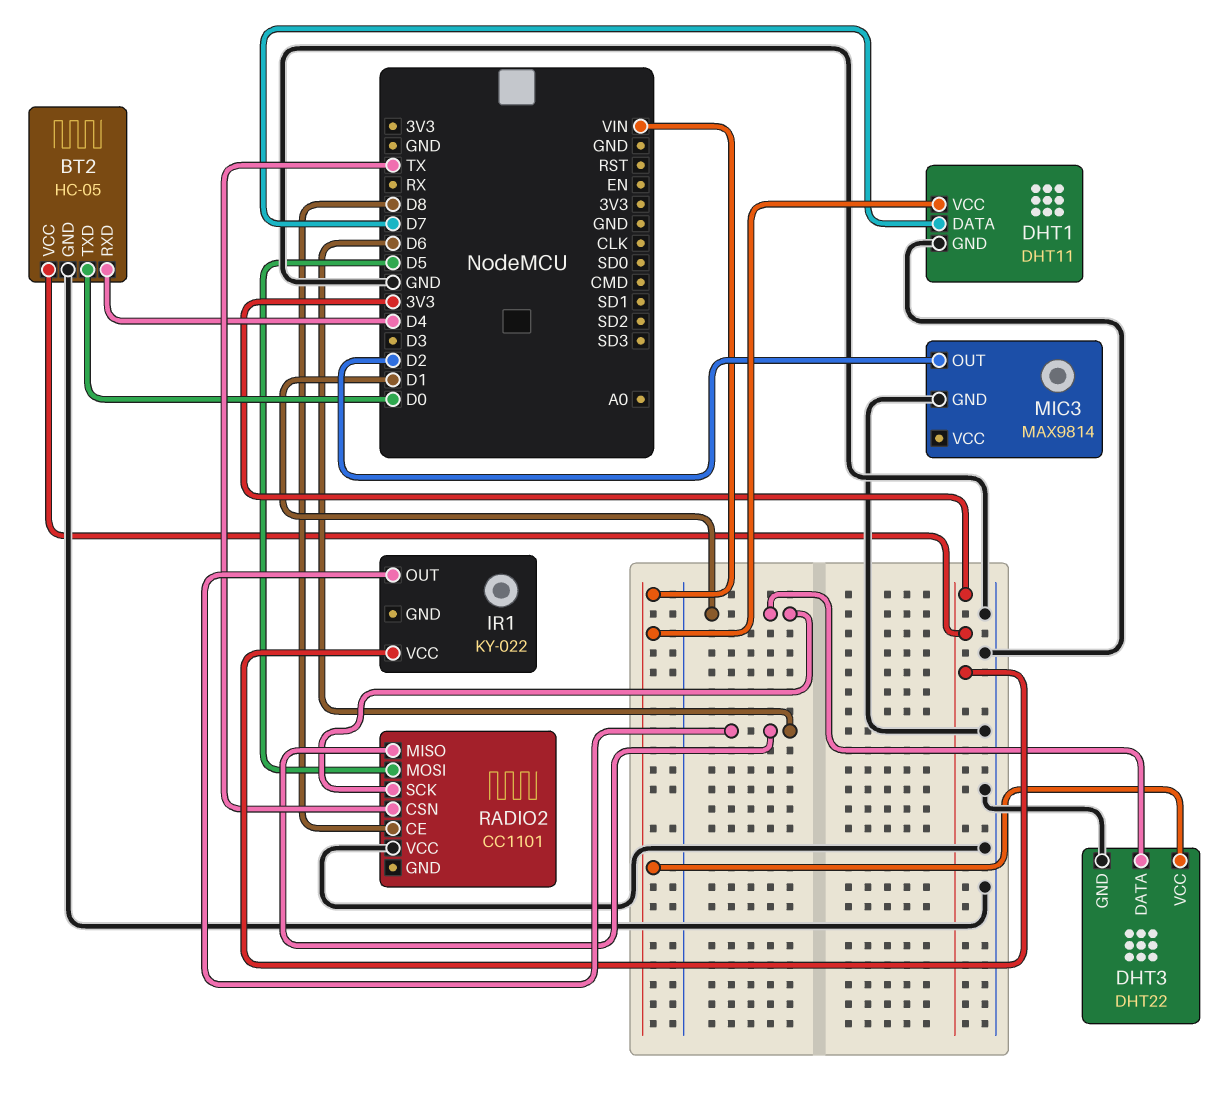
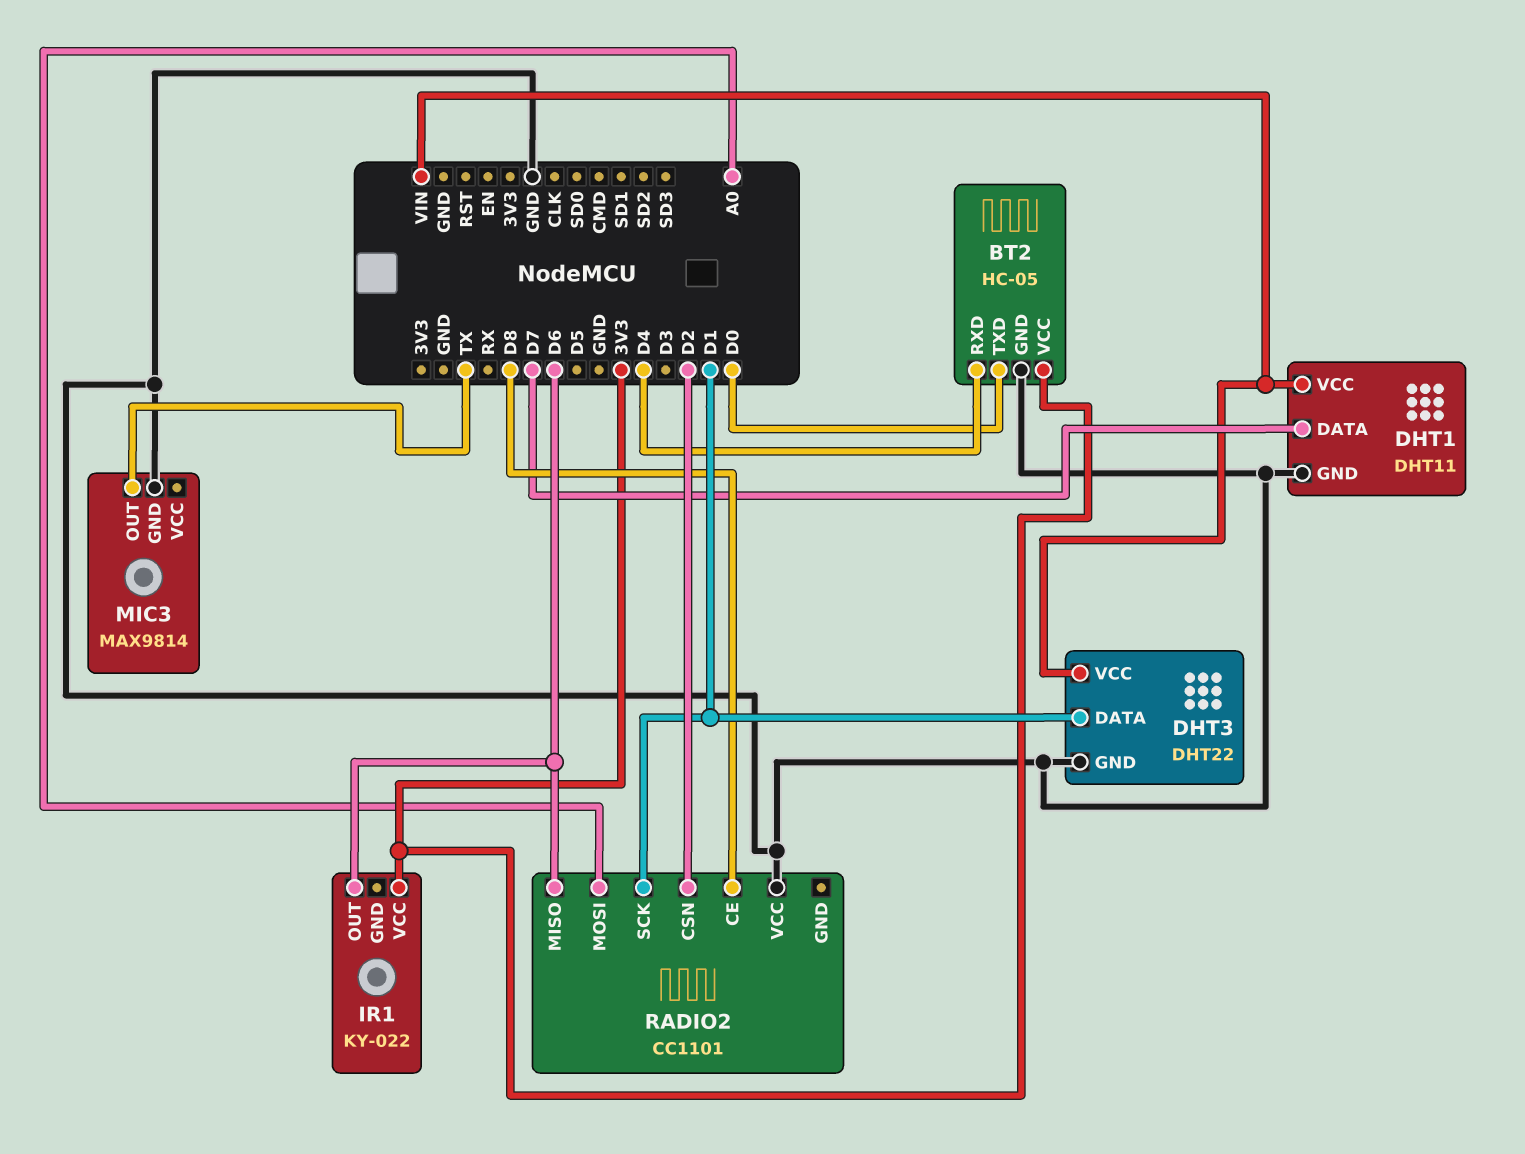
MIC3 pin OUT: D2 -> TX
RADIO2 pin CSN: TX -> D2
RADIO2 pin MOSI: D5 -> A0

